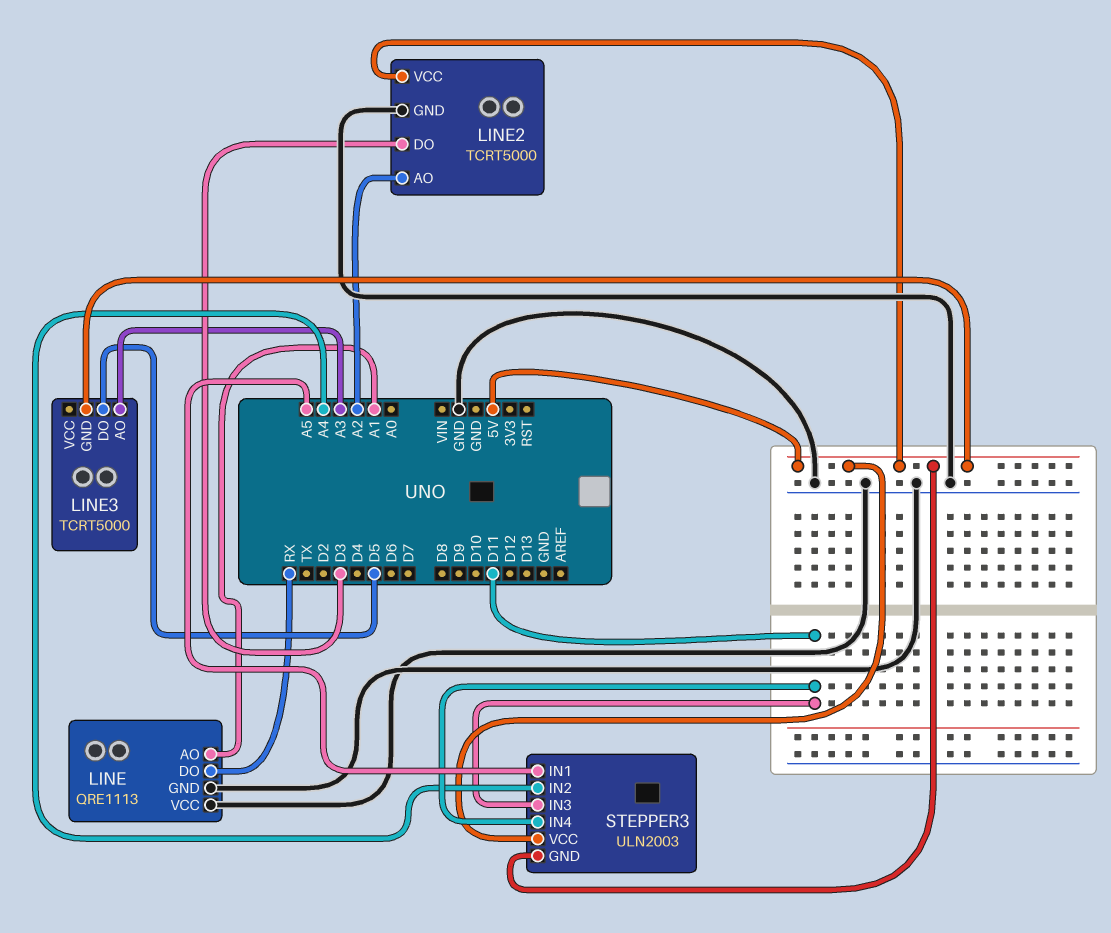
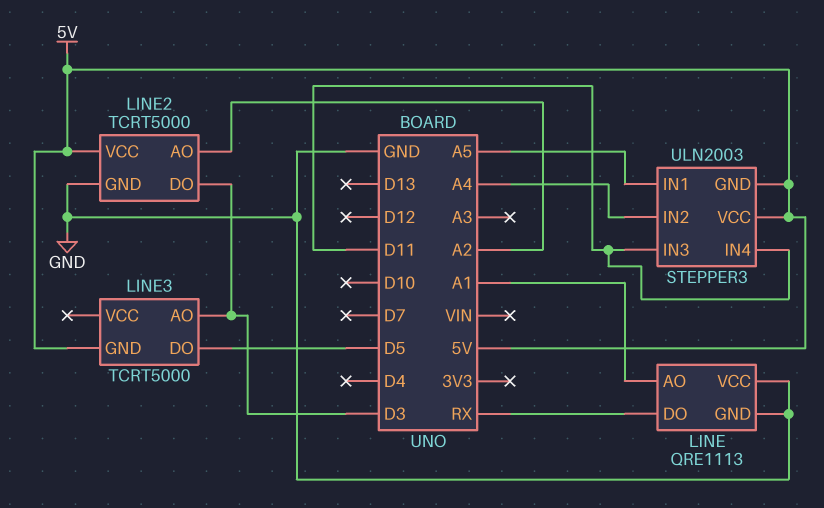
LINE3 pin AO: A3 -> D3

